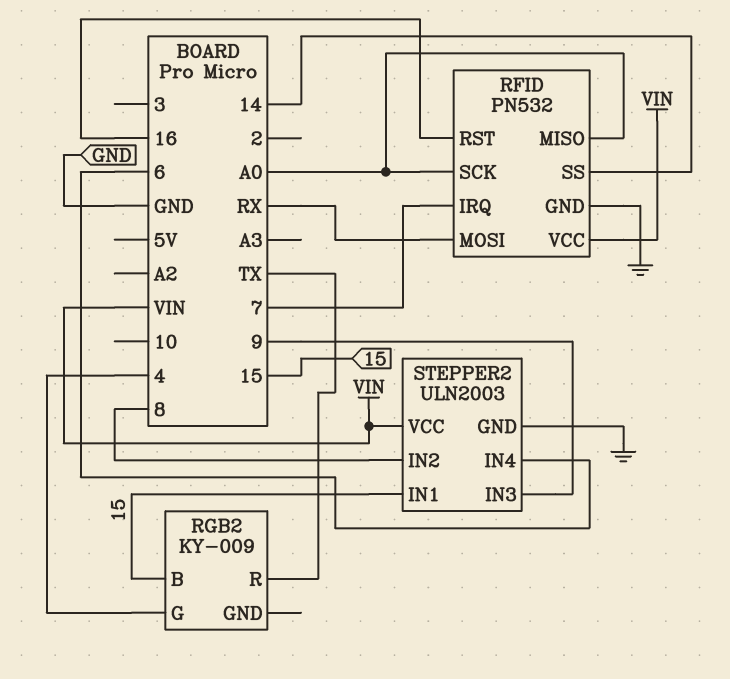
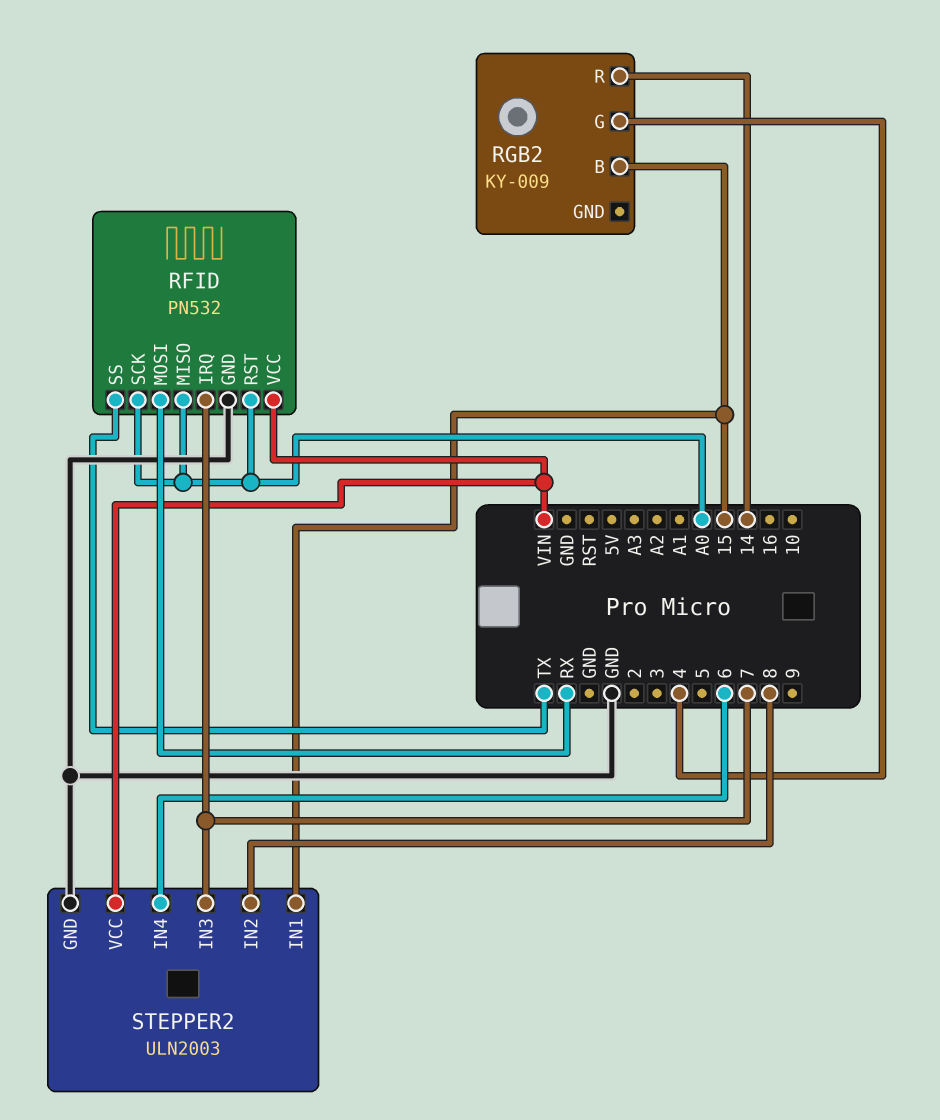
RFID pin RST: 16 -> A0
RFID pin SS: 14 -> TX
RGB2 pin R: TX -> 14
STEPPER2 pin IN3: 9 -> 7

